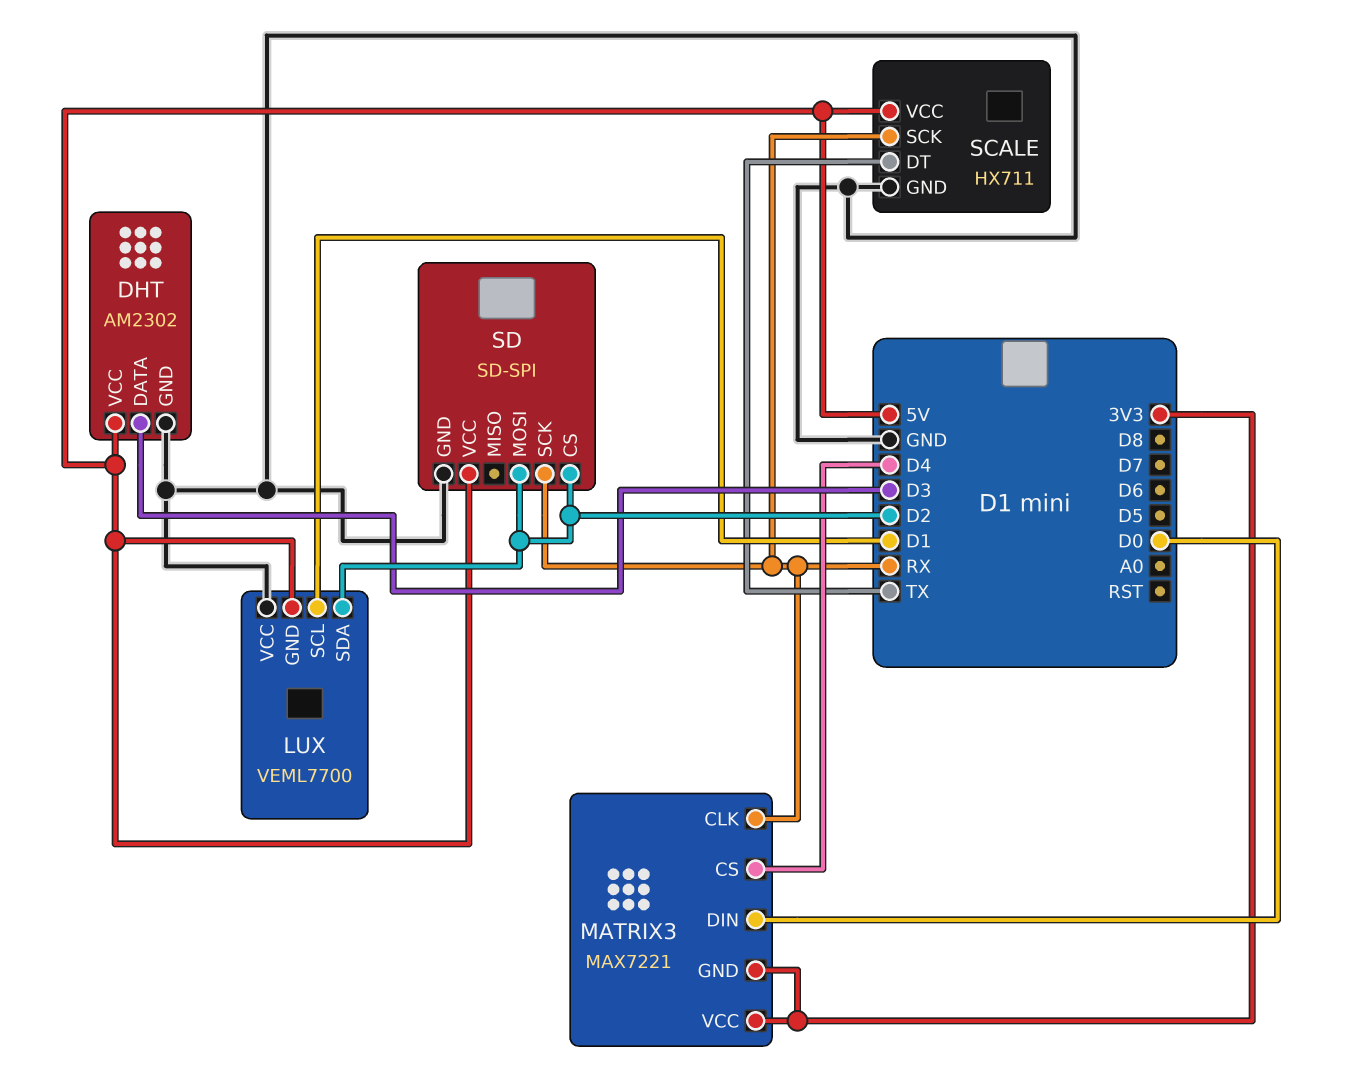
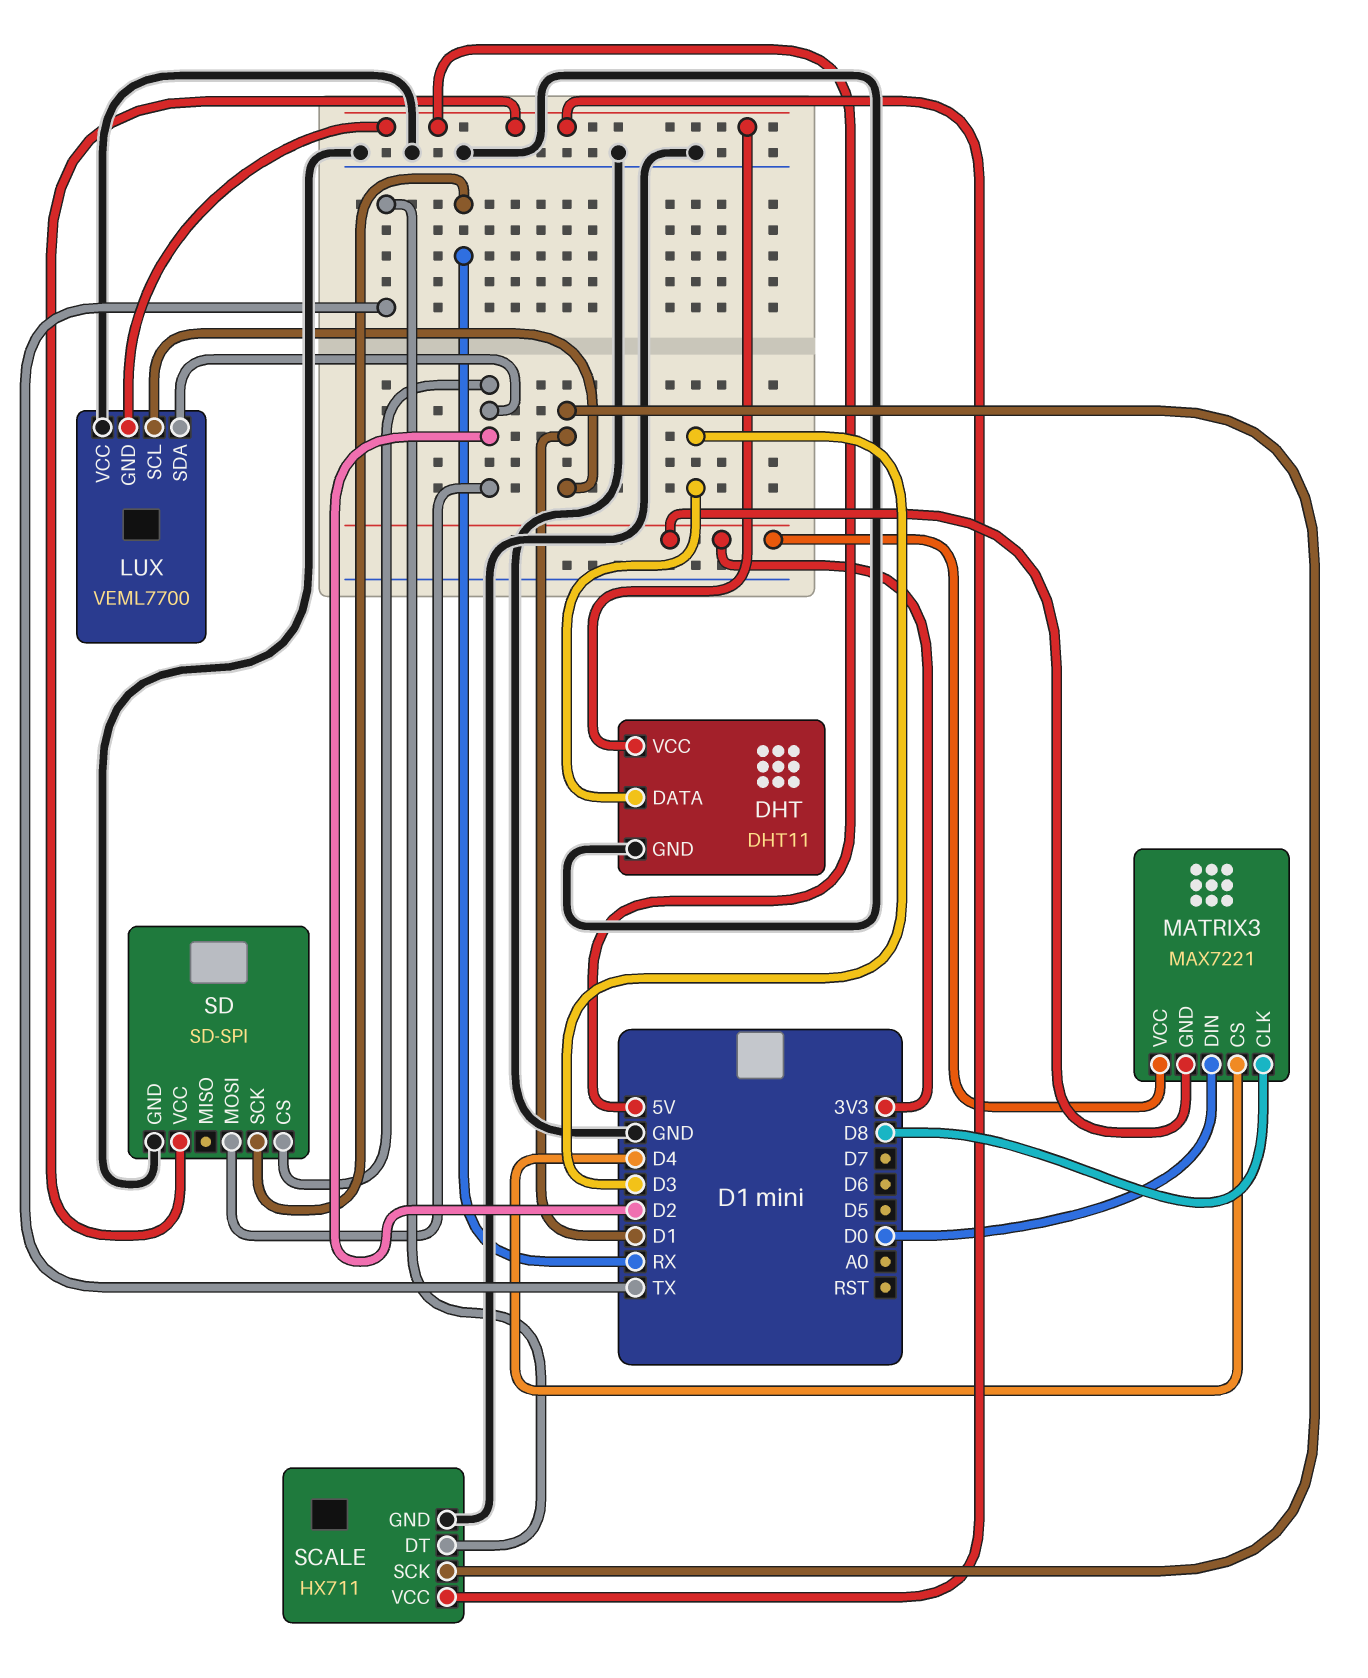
DHT: AM2302 -> DHT11
MATRIX3 pin CLK: RX -> D8
SCALE pin SCK: RX -> D1

